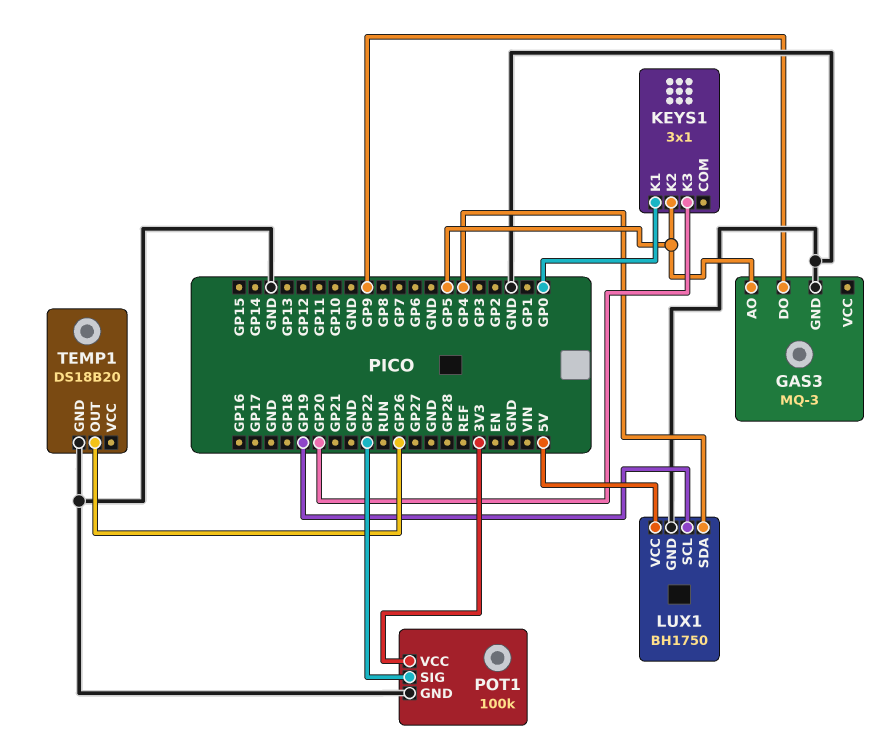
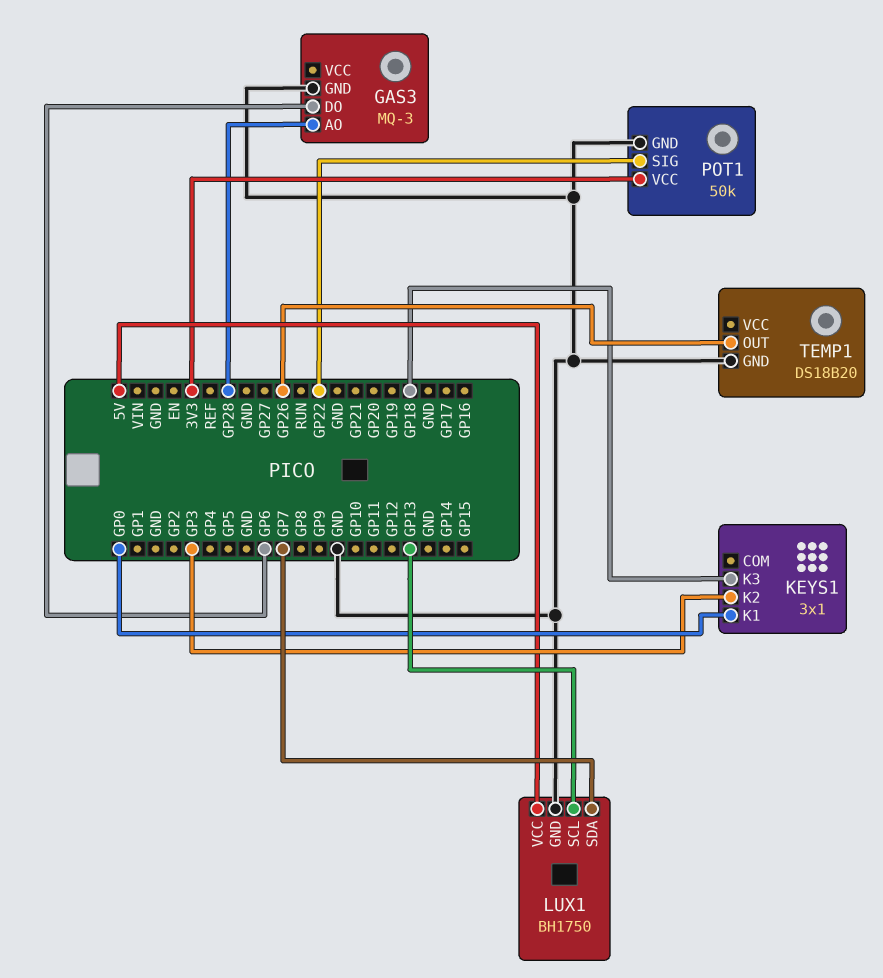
GAS3 pin AO: GP5 -> GP28
GAS3 pin DO: GP9 -> GP6
KEYS1 pin K2: GP5 -> GP3
KEYS1 pin K3: GP20 -> GP18
LUX1 pin SCL: GP19 -> GP13
LUX1 pin SDA: GP4 -> GP7
POT1: 100k -> 50k

